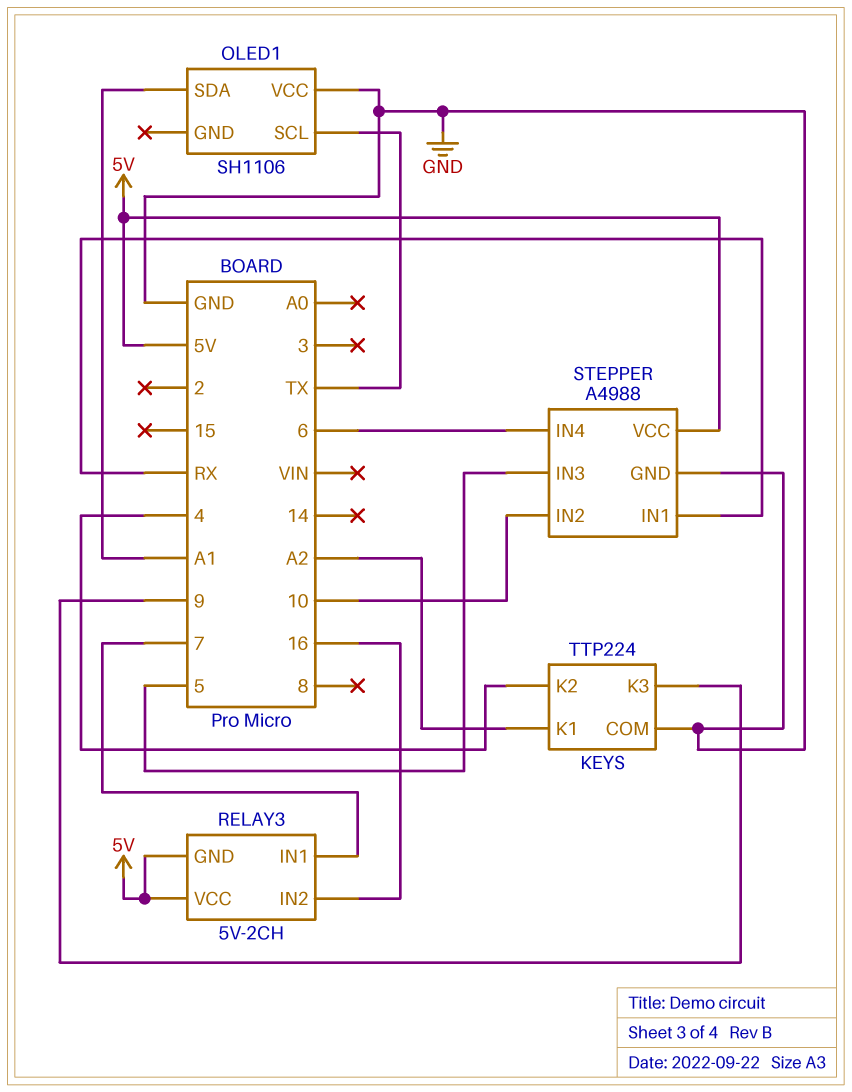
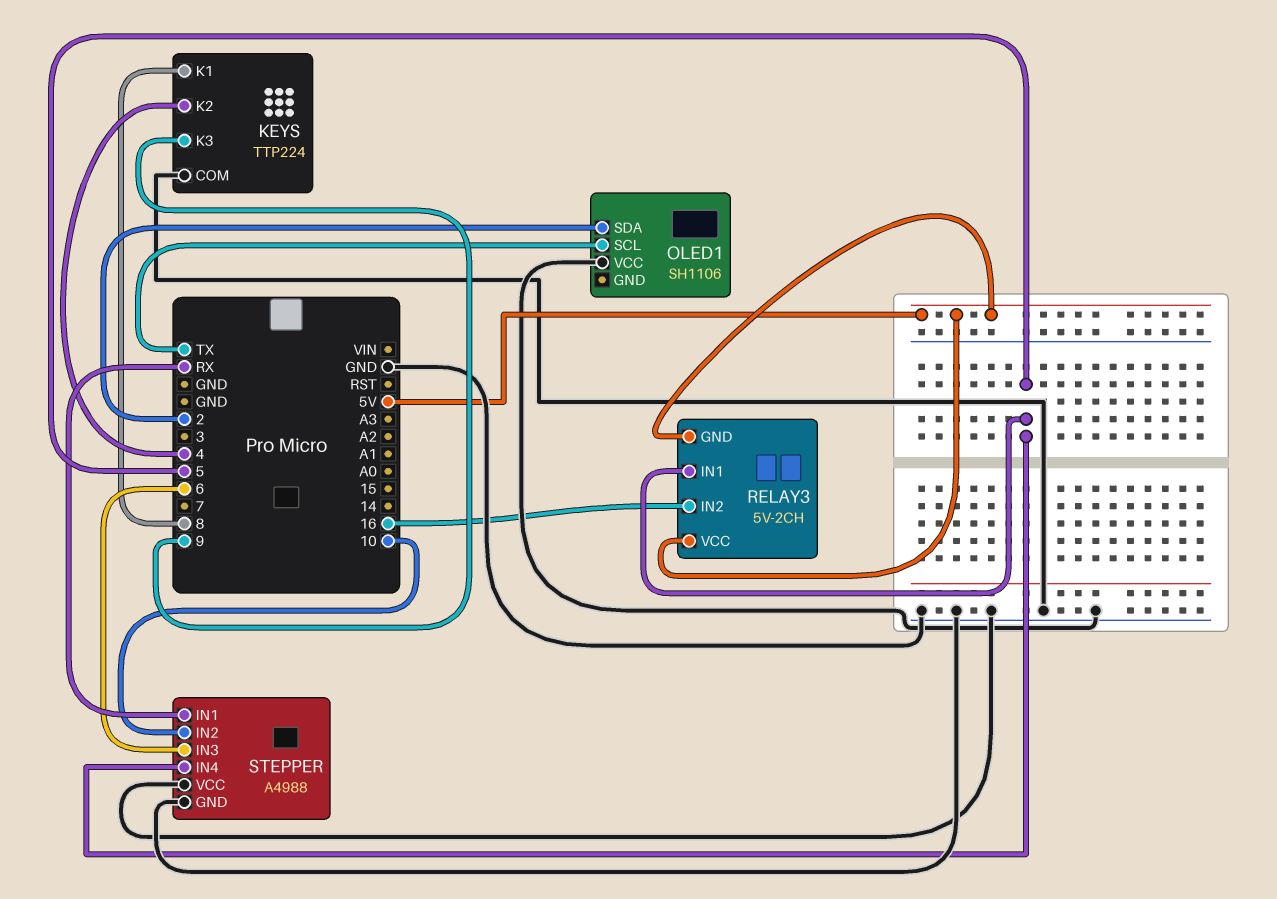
KEYS pin K1: A2 -> 8
OLED1 pin SDA: A1 -> 2
RELAY3 pin IN1: 7 -> 5
STEPPER pin IN3: 5 -> 6
STEPPER pin IN4: 6 -> 5
STEPPER pin VCC: 5V -> GND

